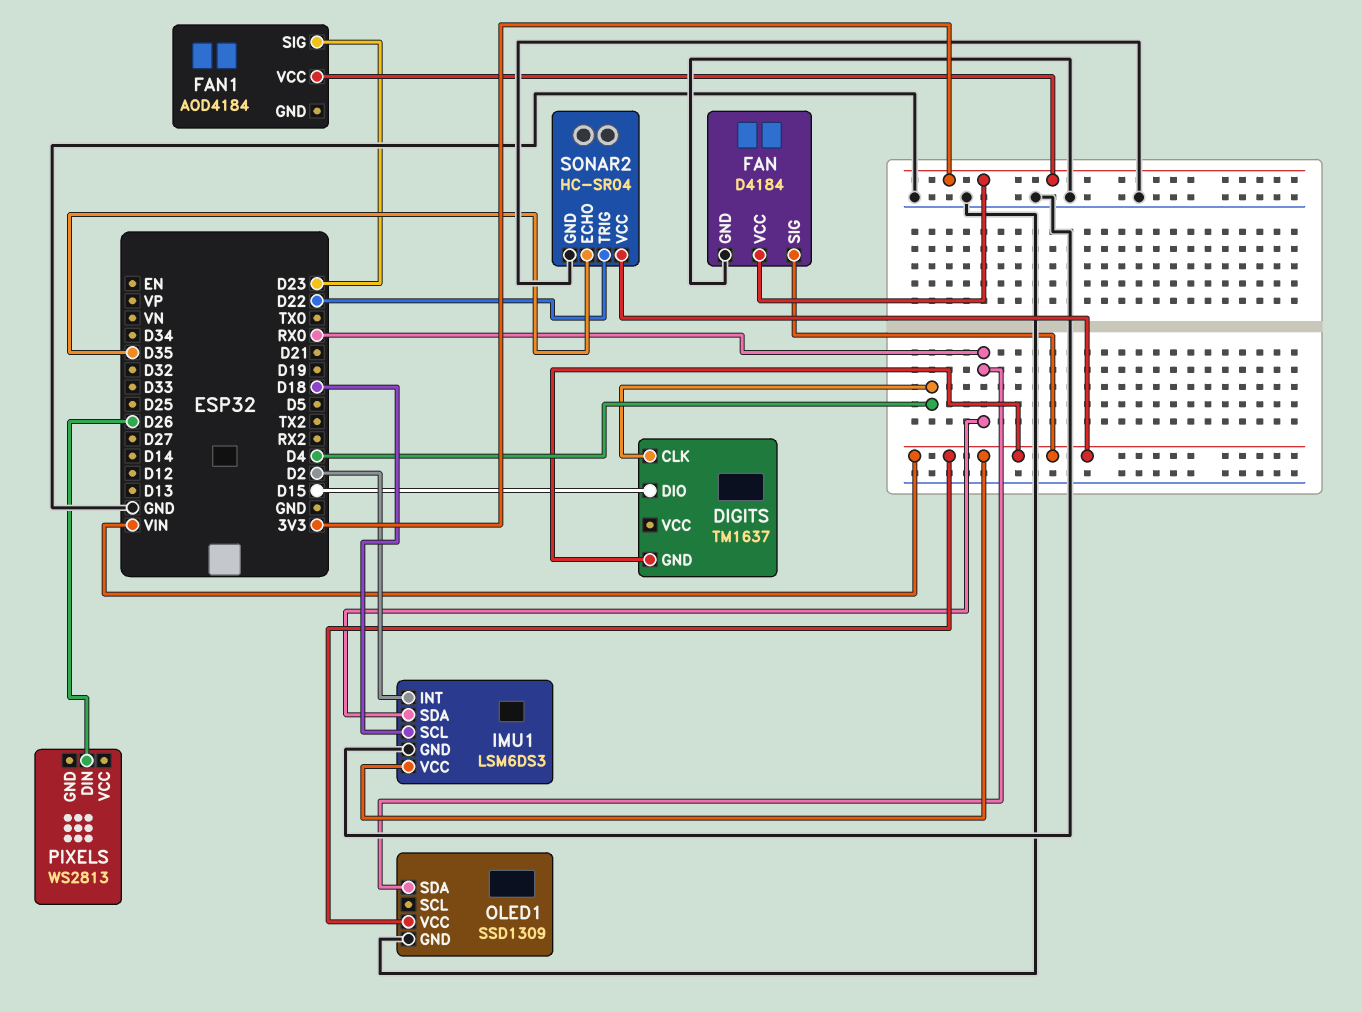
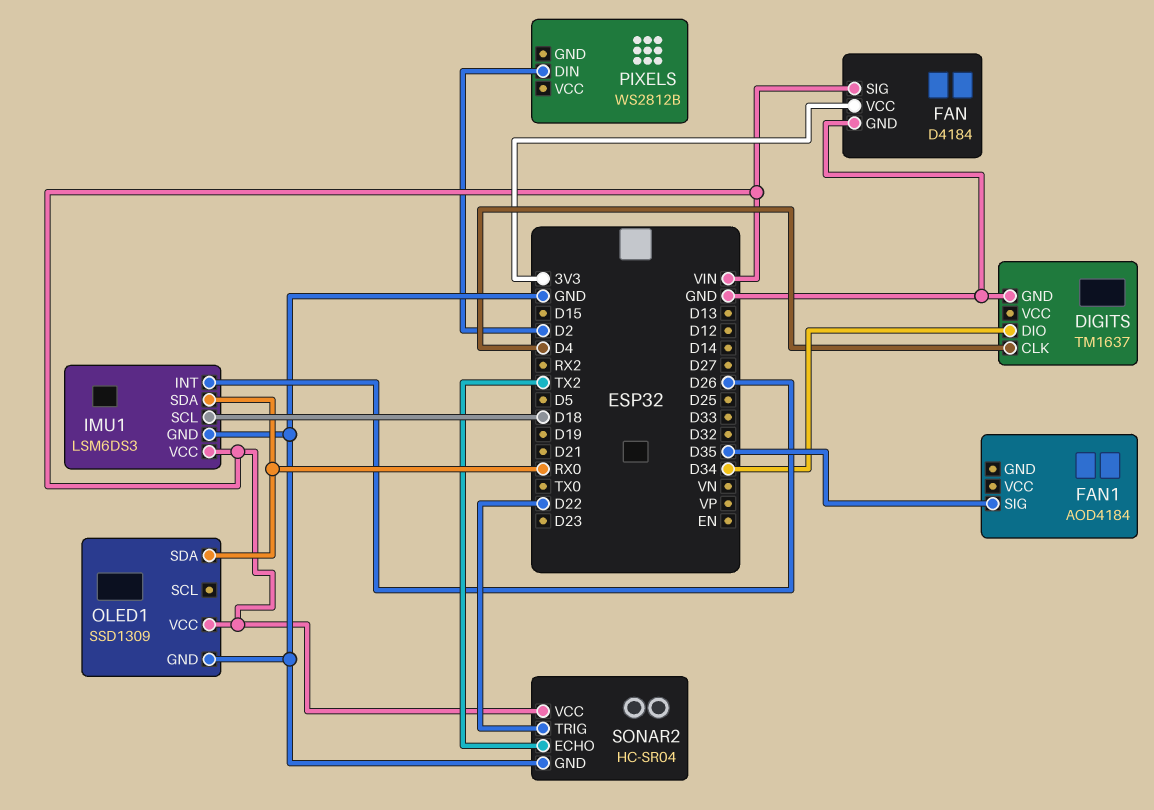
DIGITS pin DIO: D15 -> D34
DIGITS pin GND: VIN -> GND
FAN1 pin SIG: D23 -> D35
FAN1 pin VCC: 3V3 -> none
IMU1 pin INT: D2 -> D26
PIXELS: WS2813 -> WS2812B
PIXELS pin DIN: D26 -> D2
SONAR2 pin ECHO: D35 -> TX2

